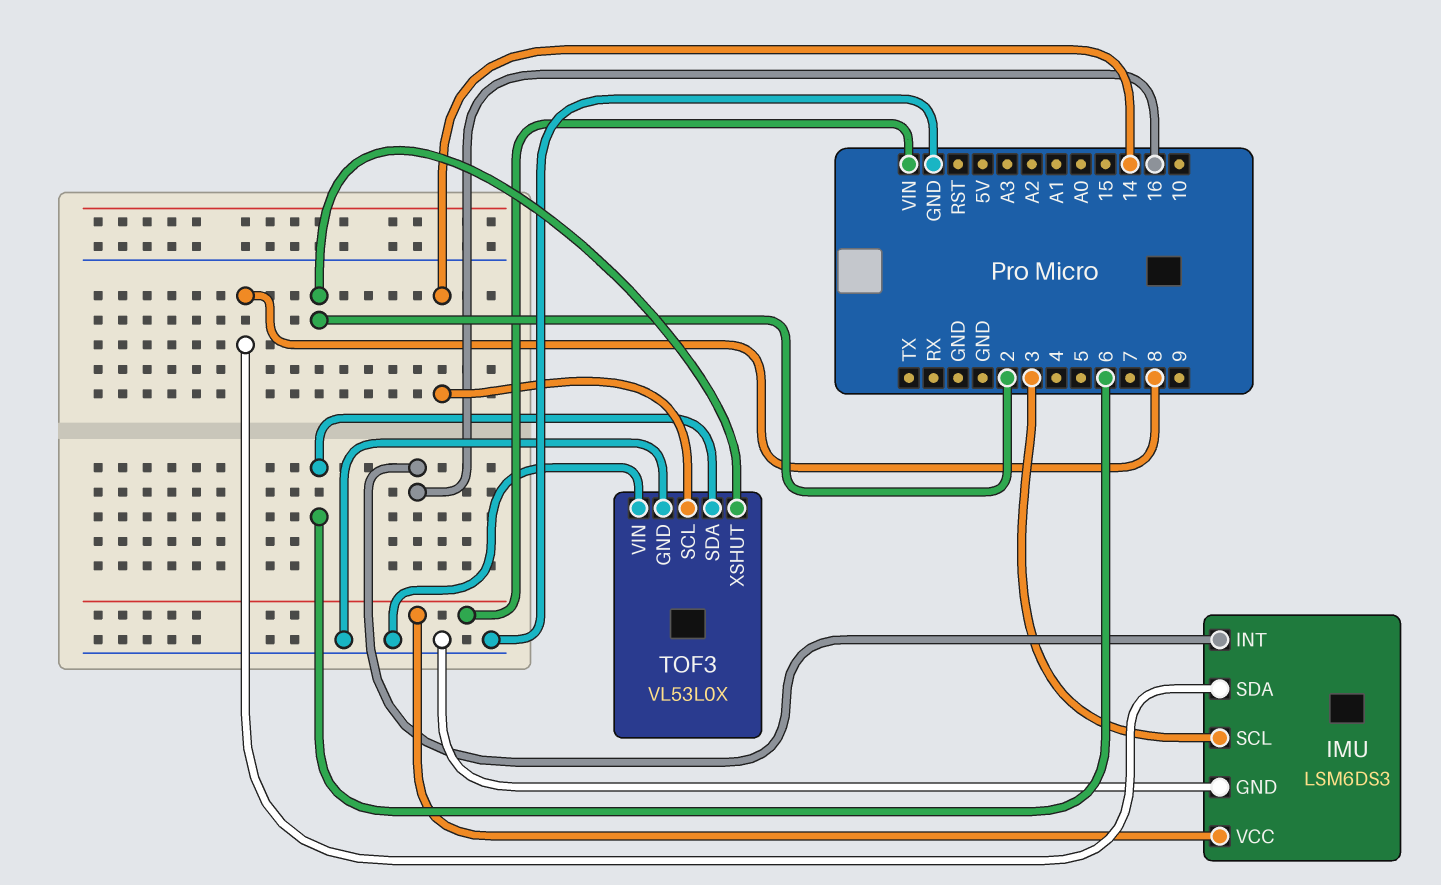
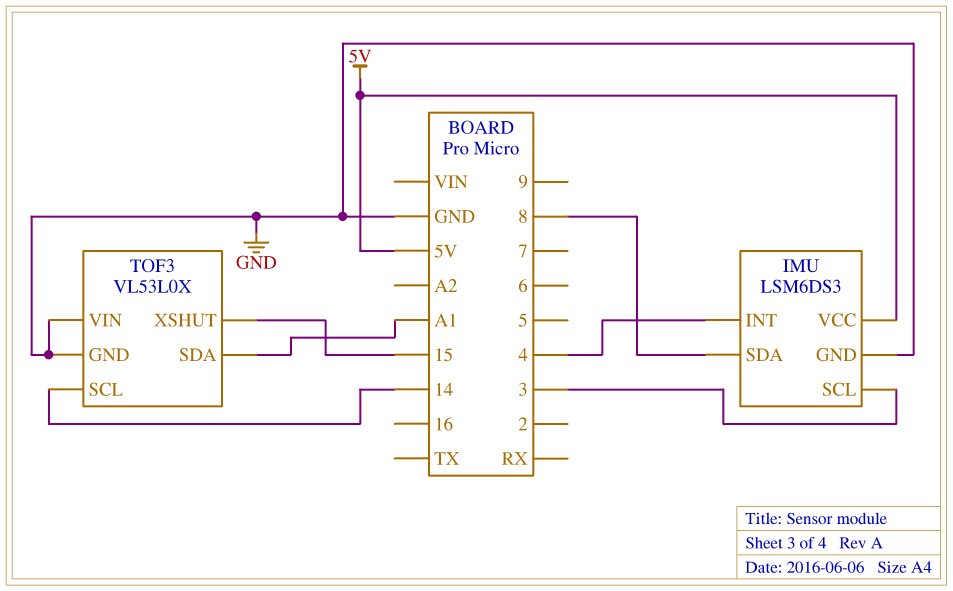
IMU pin INT: 16 -> 4
IMU pin VCC: VIN -> 5V
TOF3 pin SDA: 6 -> A1
TOF3 pin XSHUT: 2 -> 15

